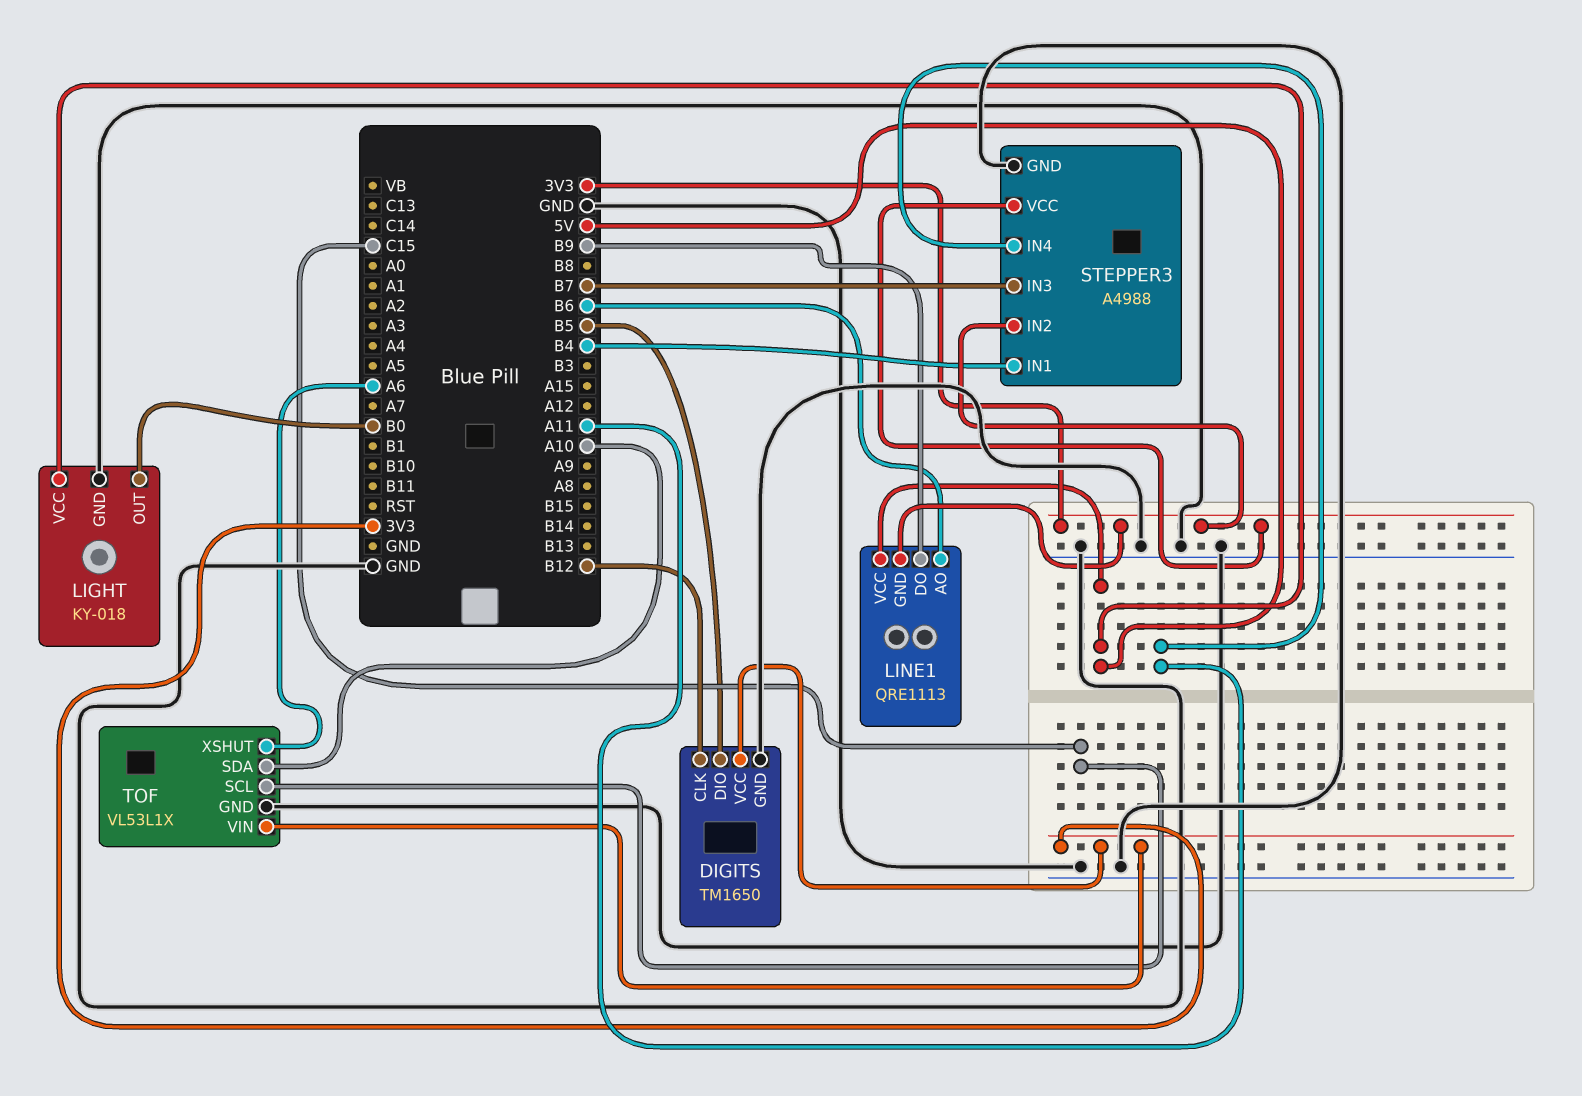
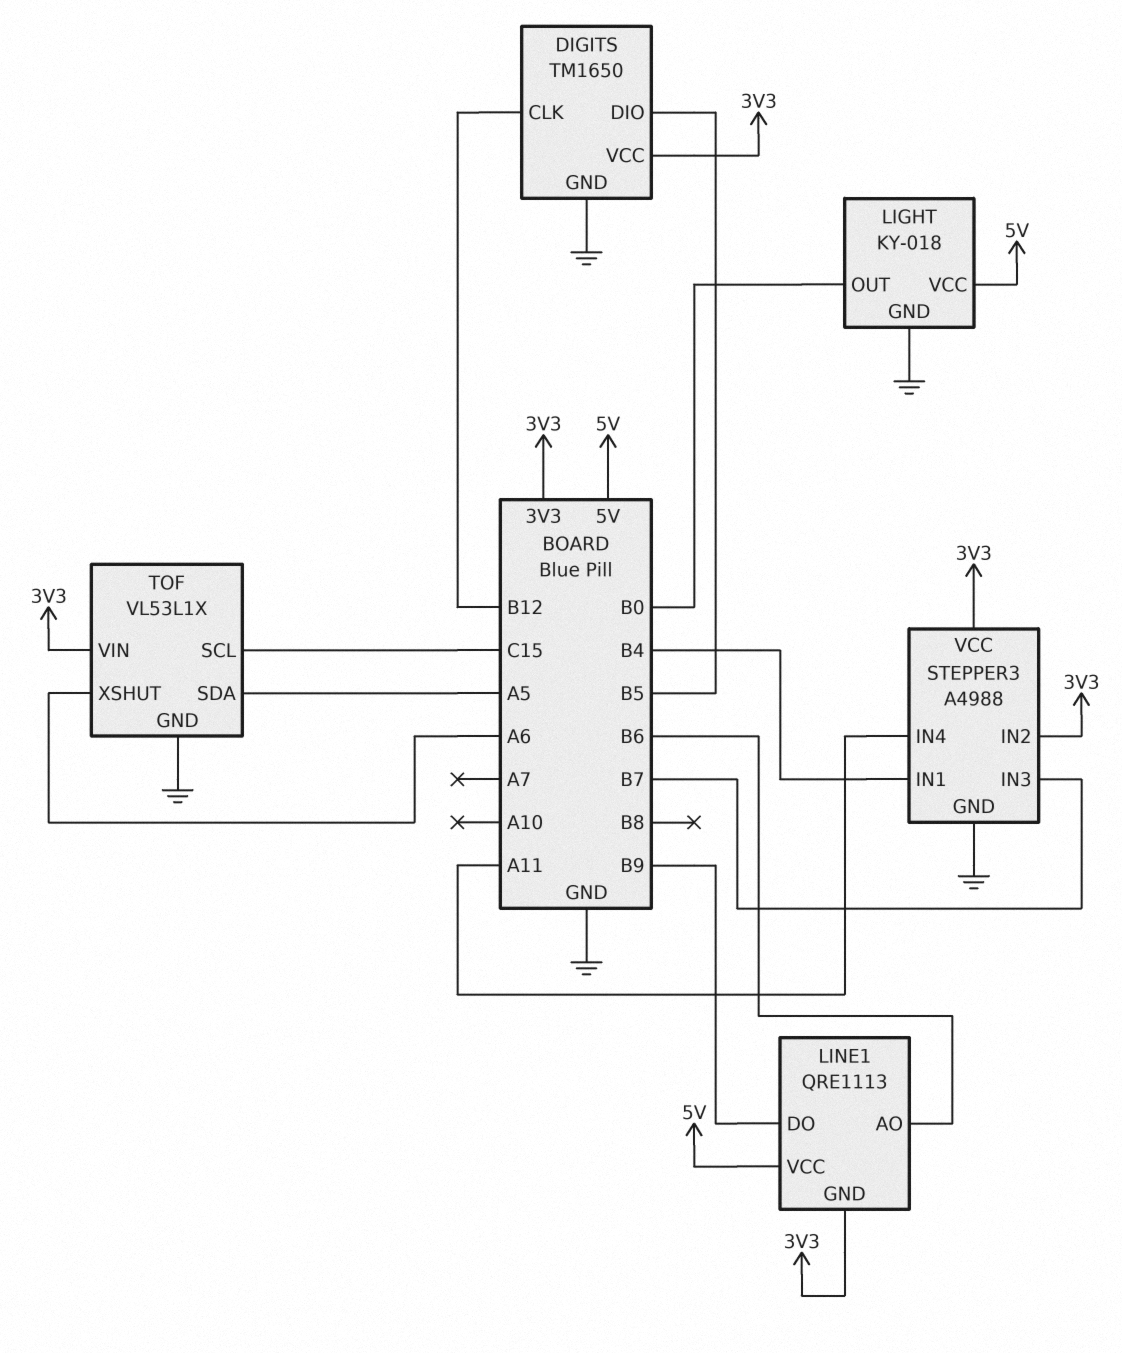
TOF pin SDA: A10 -> A5

